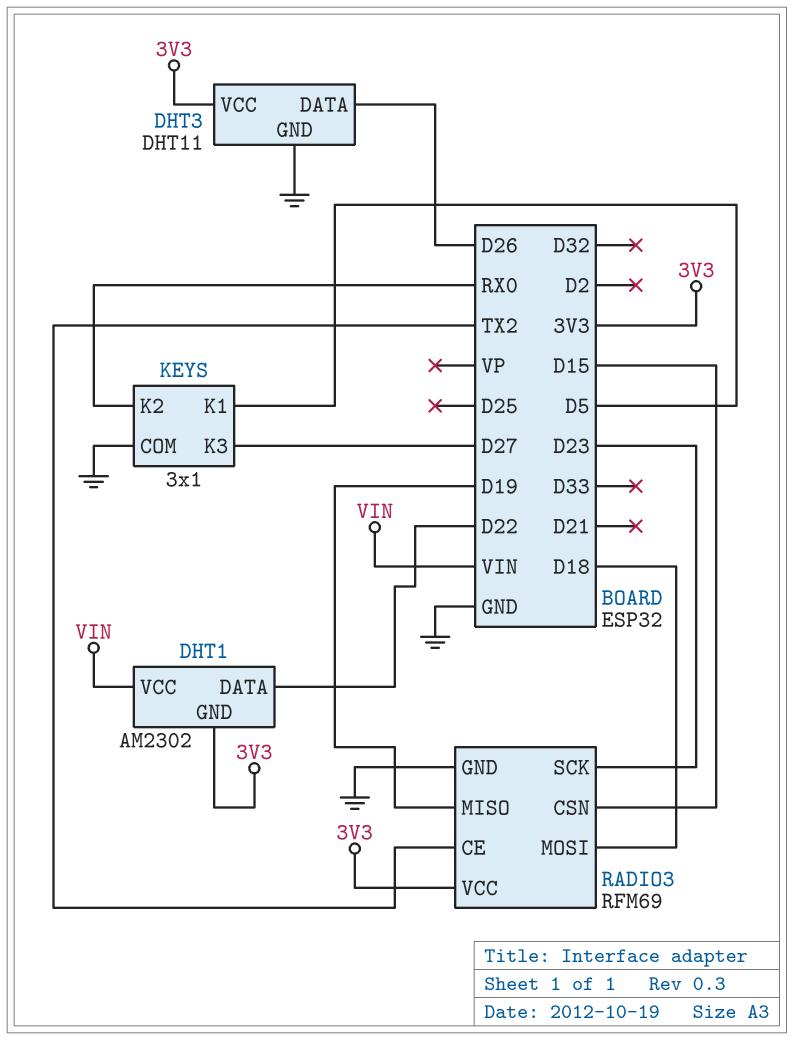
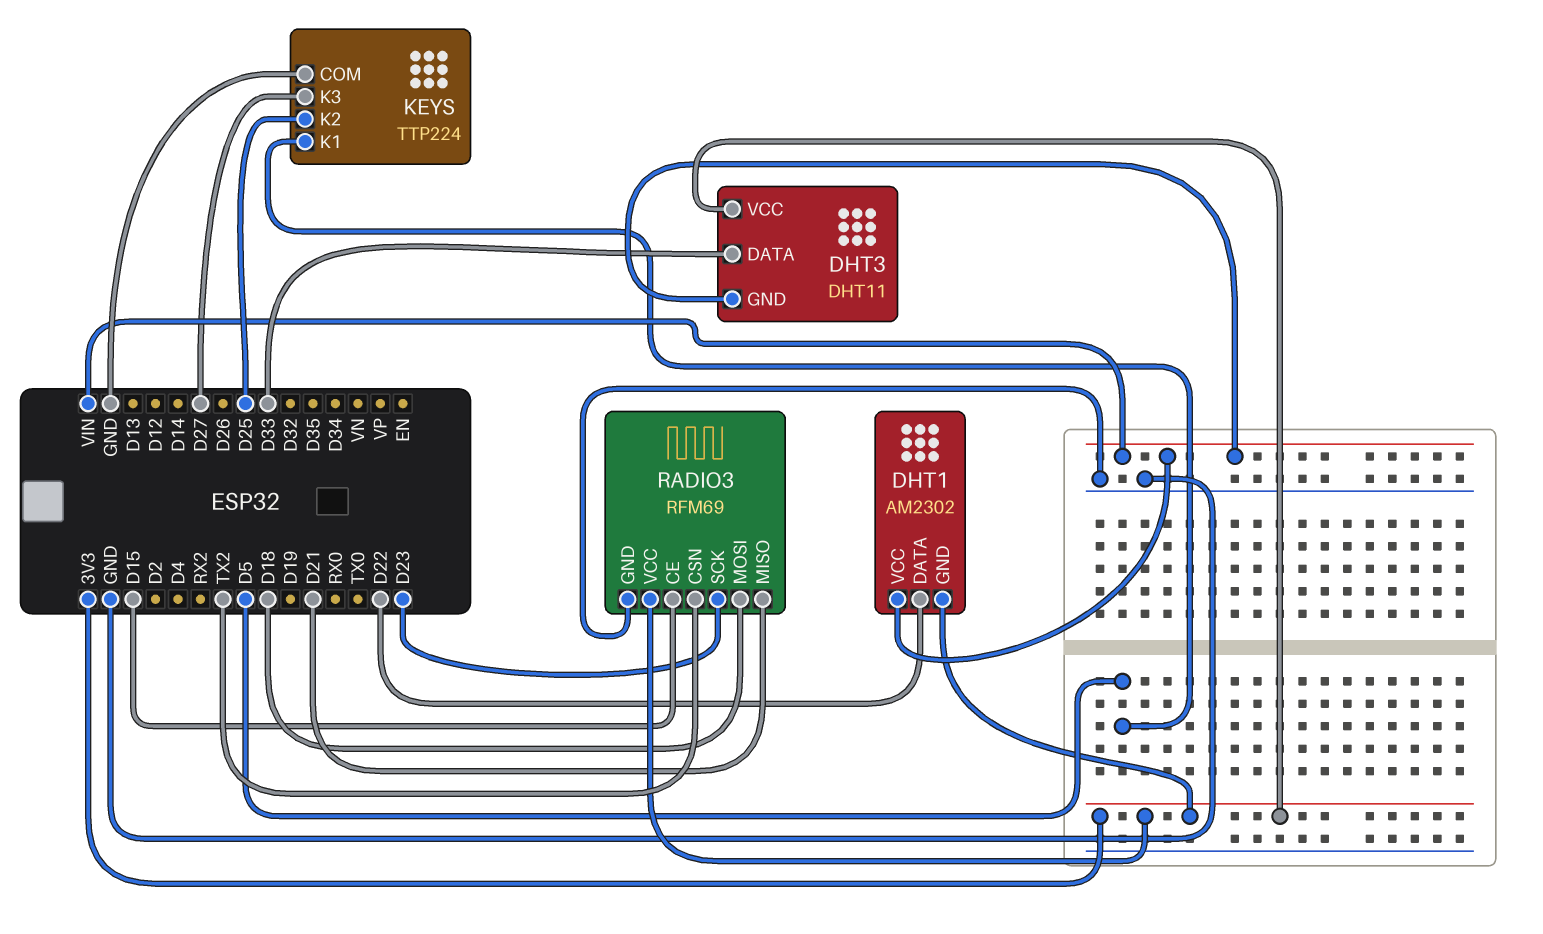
DHT3 pin DATA: D26 -> D33
DHT3 pin GND: GND -> VIN
KEYS: 3x1 -> TTP224
KEYS pin K2: RX0 -> D25
RADIO3 pin CE: TX2 -> D15
RADIO3 pin CSN: D15 -> TX2
RADIO3 pin MISO: D19 -> D21

